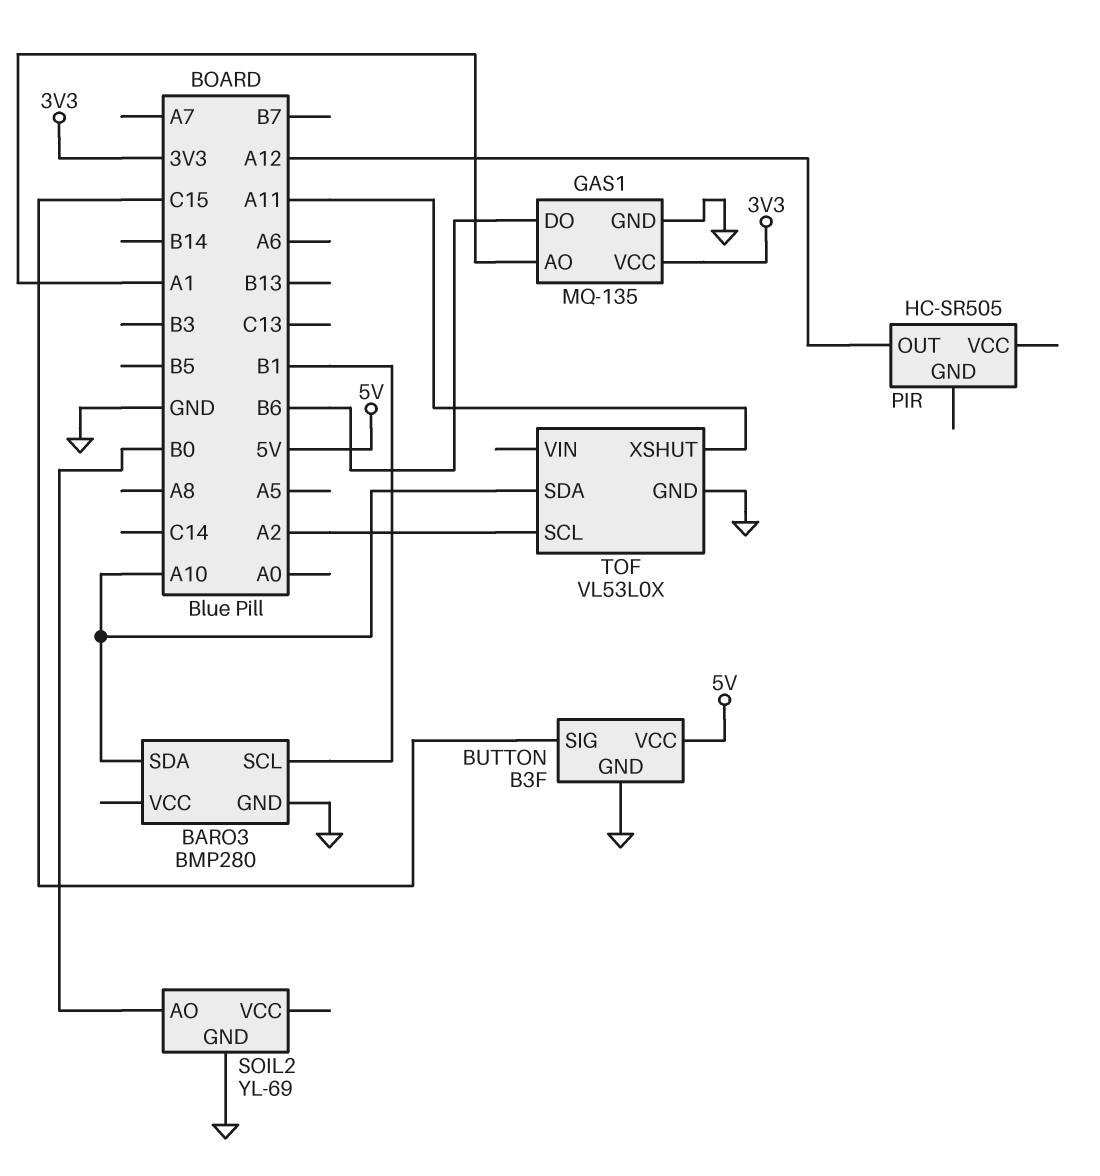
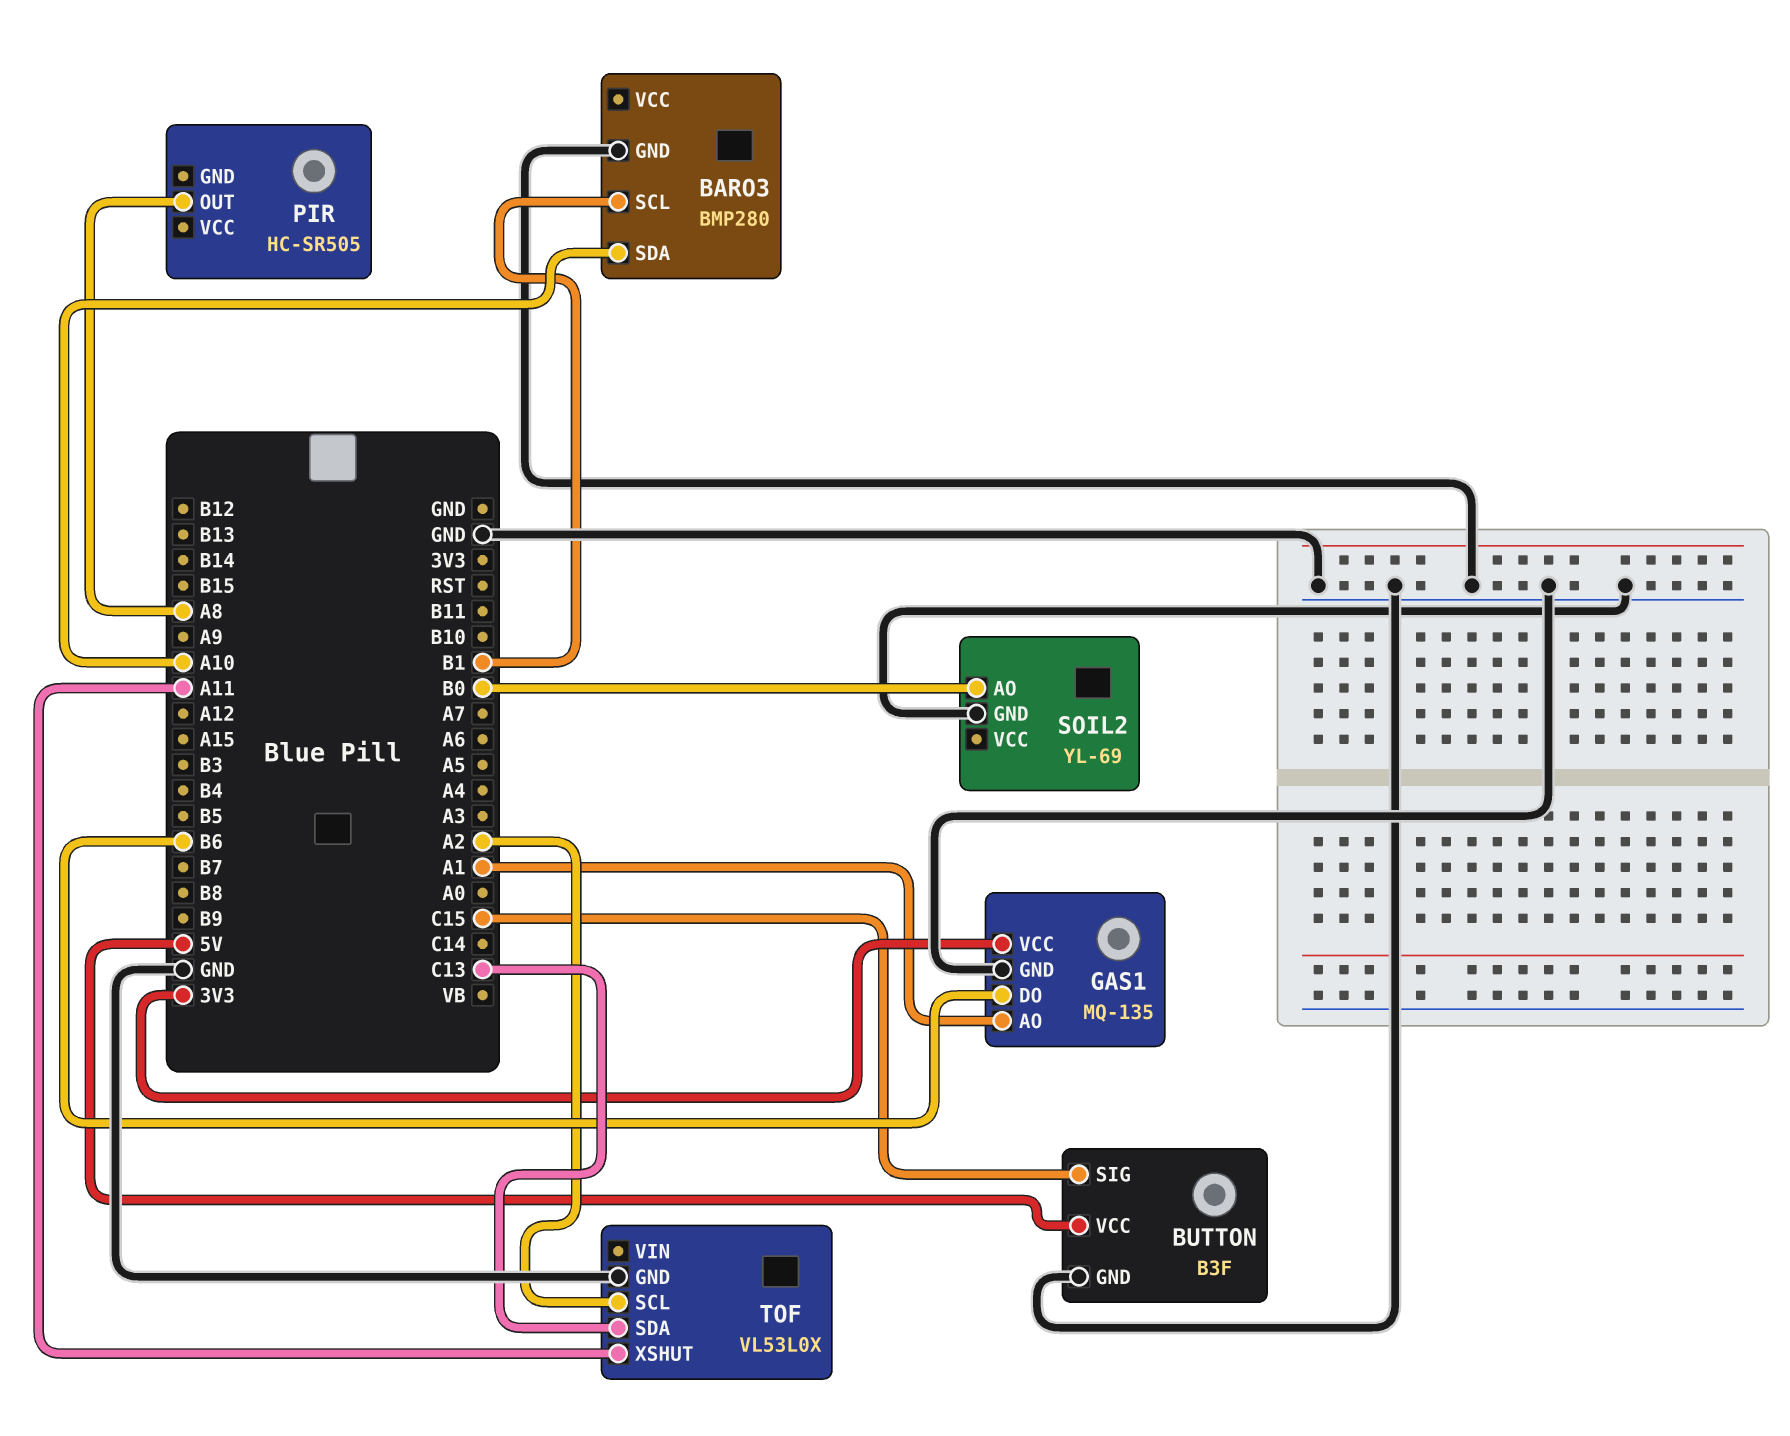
PIR pin OUT: A12 -> A8
TOF pin SDA: A10 -> C13

